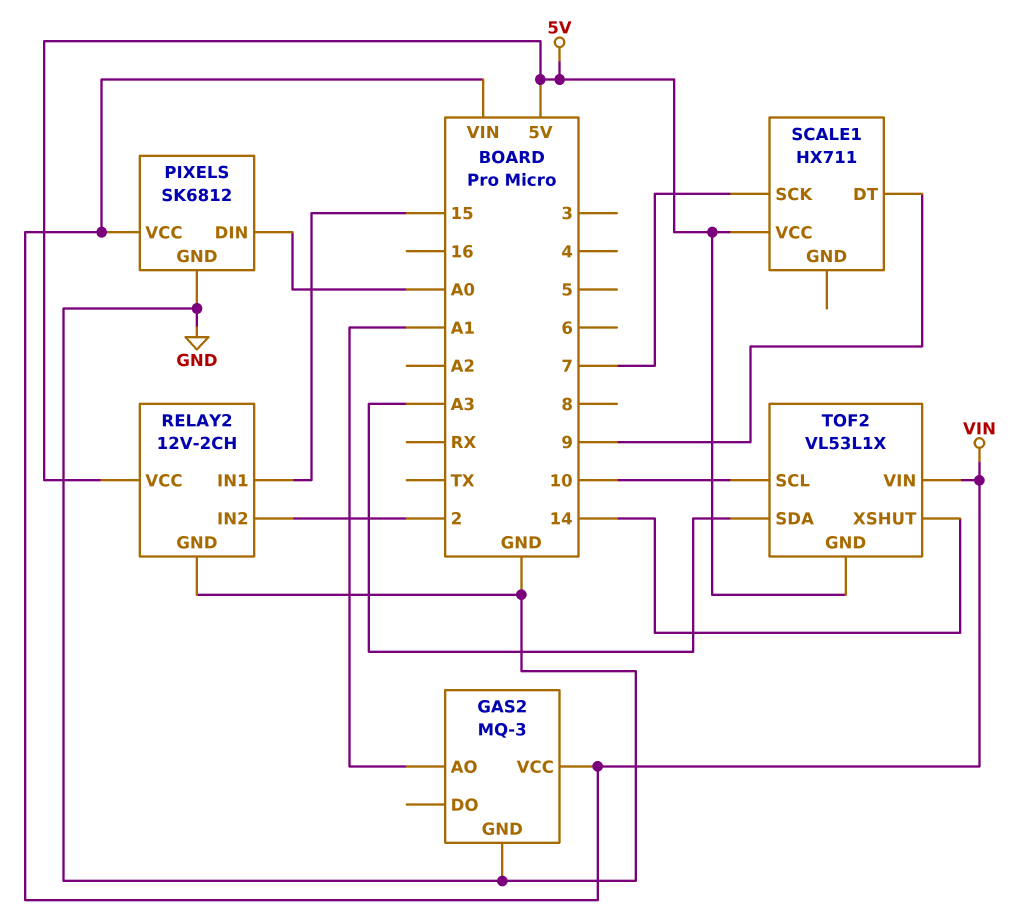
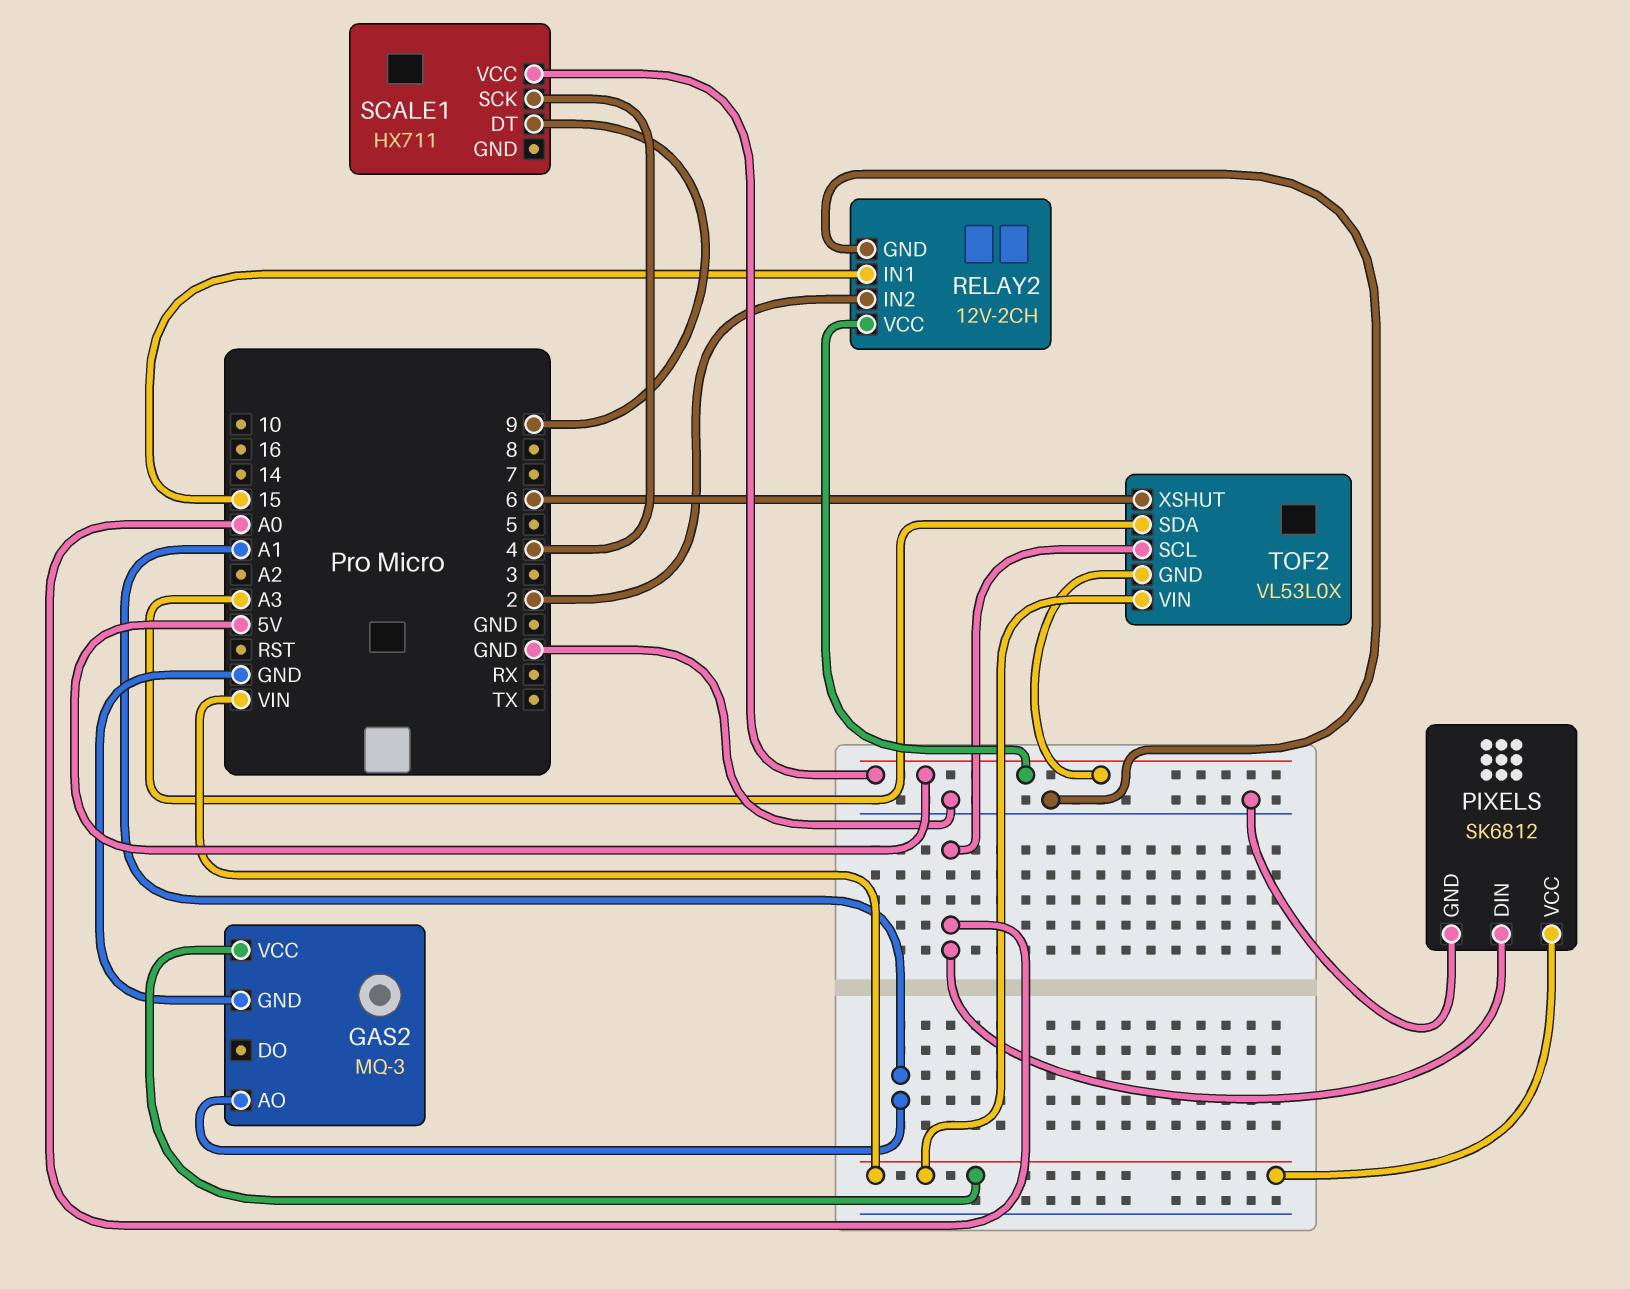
SCALE1 pin SCK: 7 -> 4
TOF2: VL53L1X -> VL53L0X
TOF2 pin SCL: 10 -> A0
TOF2 pin XSHUT: 14 -> 6

